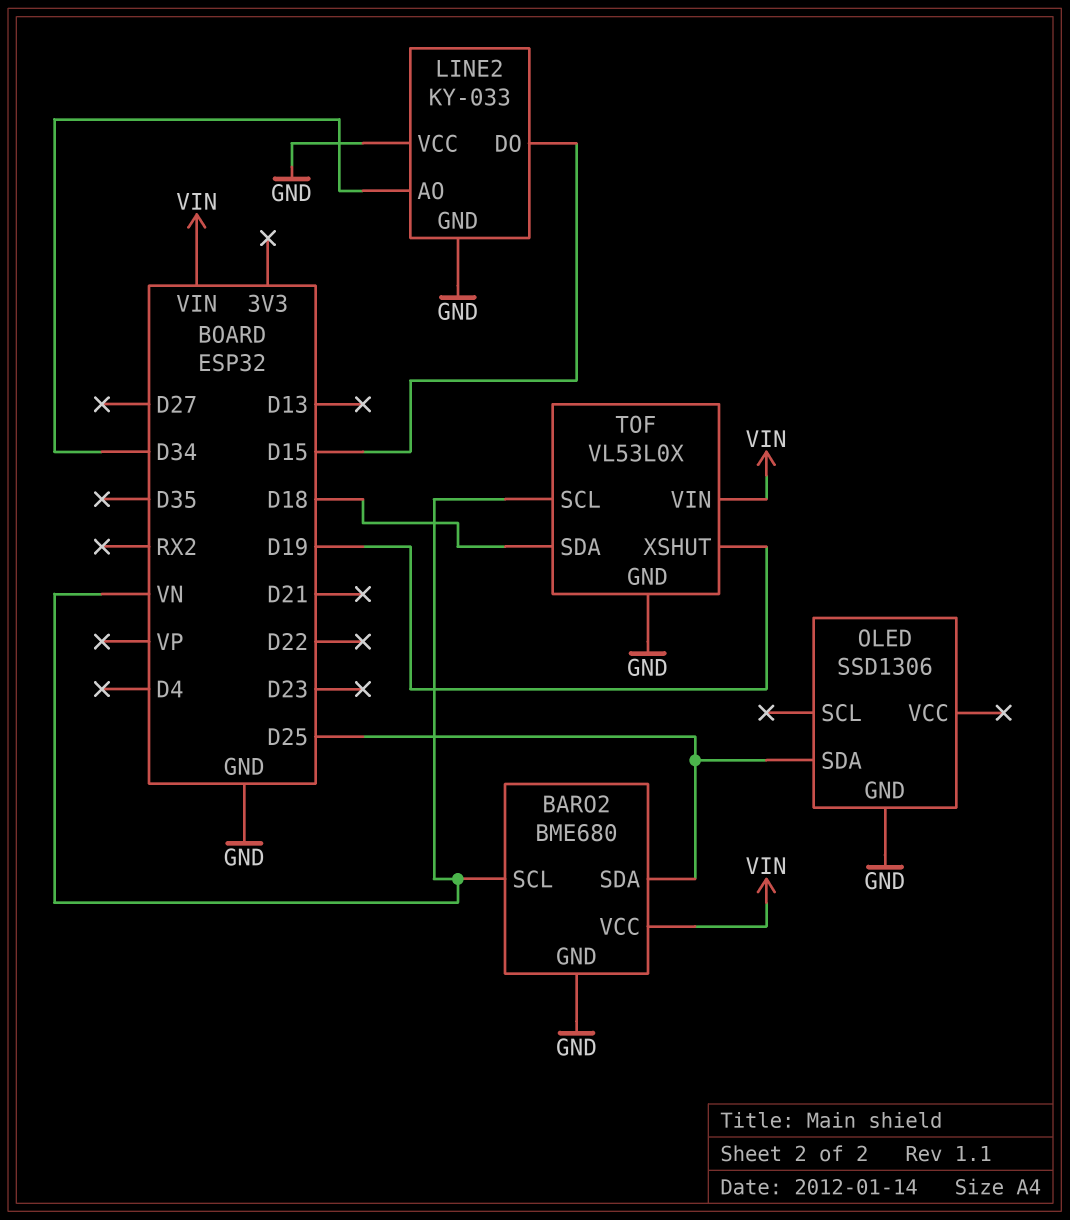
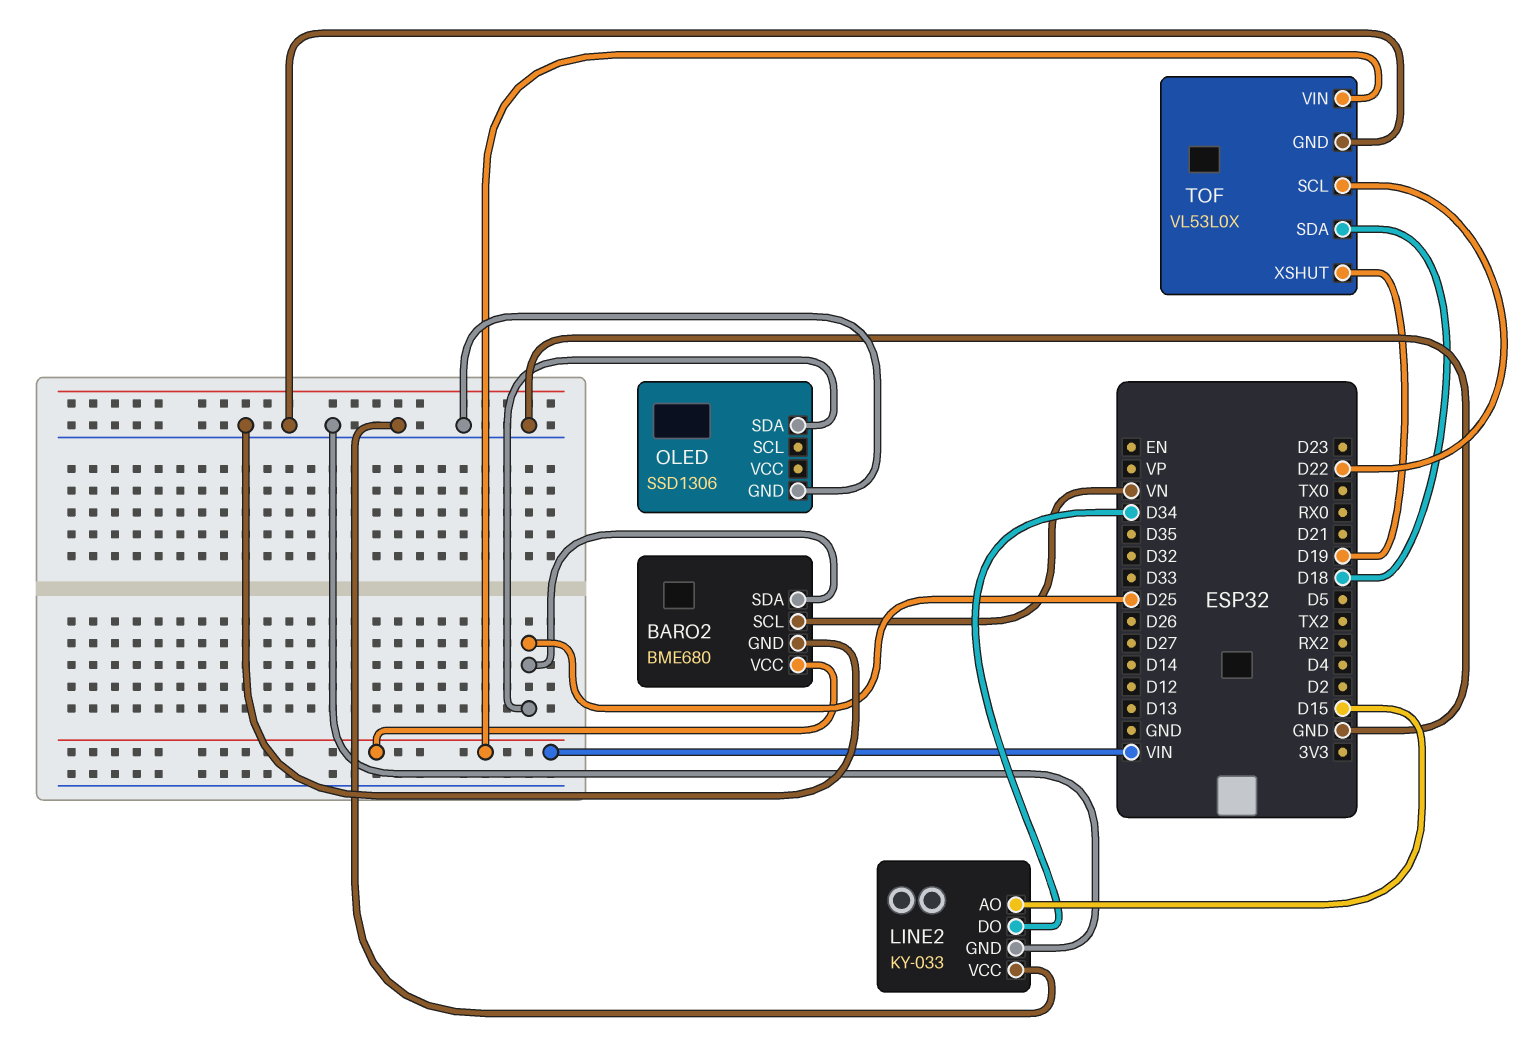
LINE2 pin AO: D34 -> D15
LINE2 pin DO: D15 -> D34
TOF pin SCL: VN -> D22

